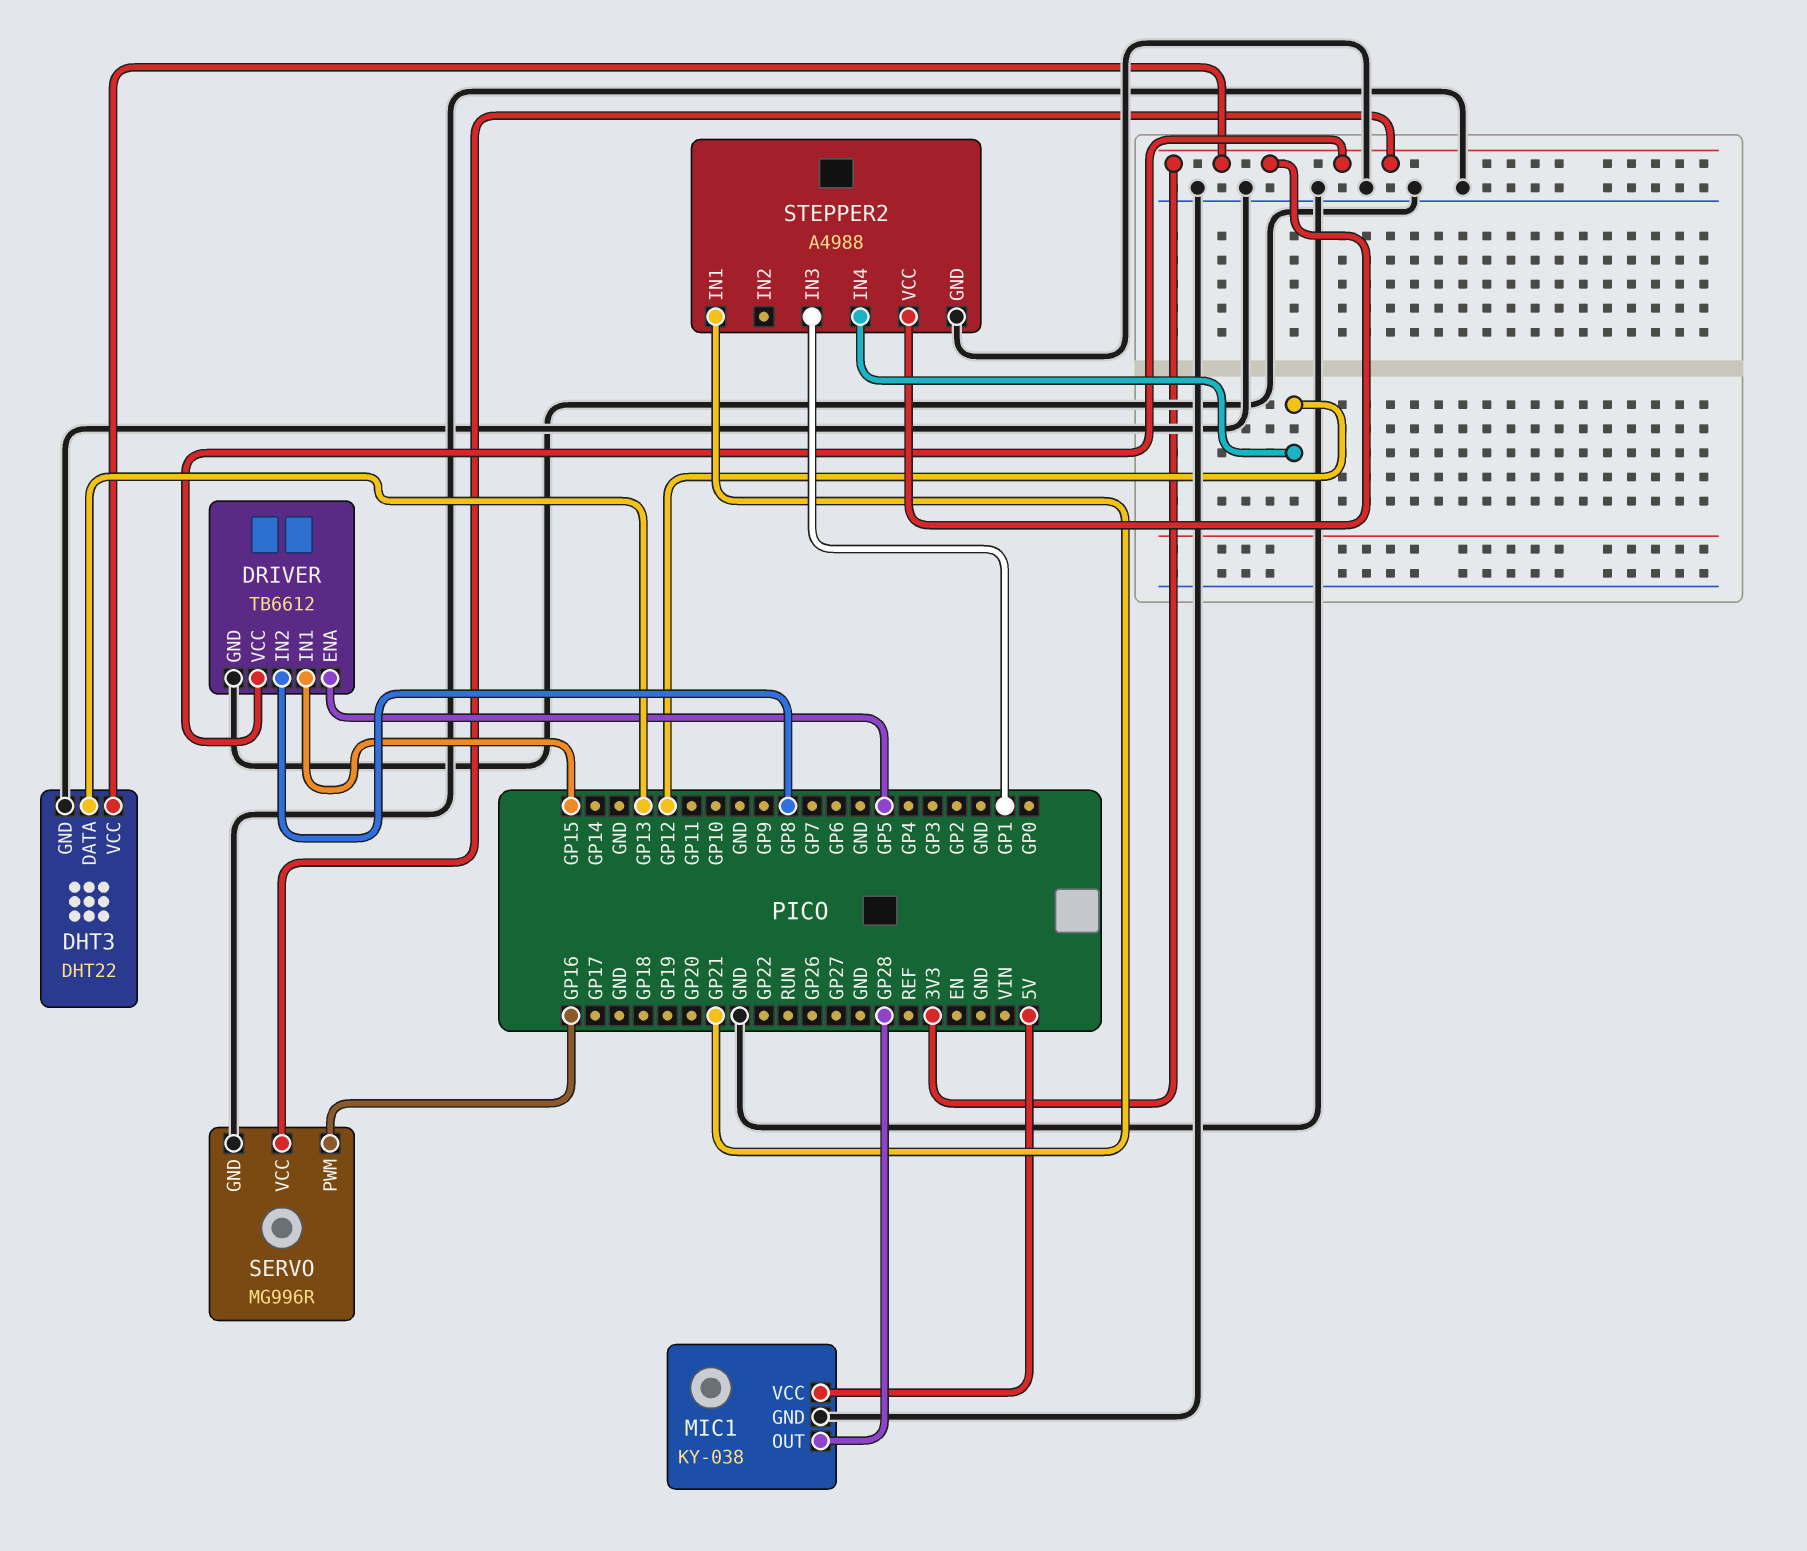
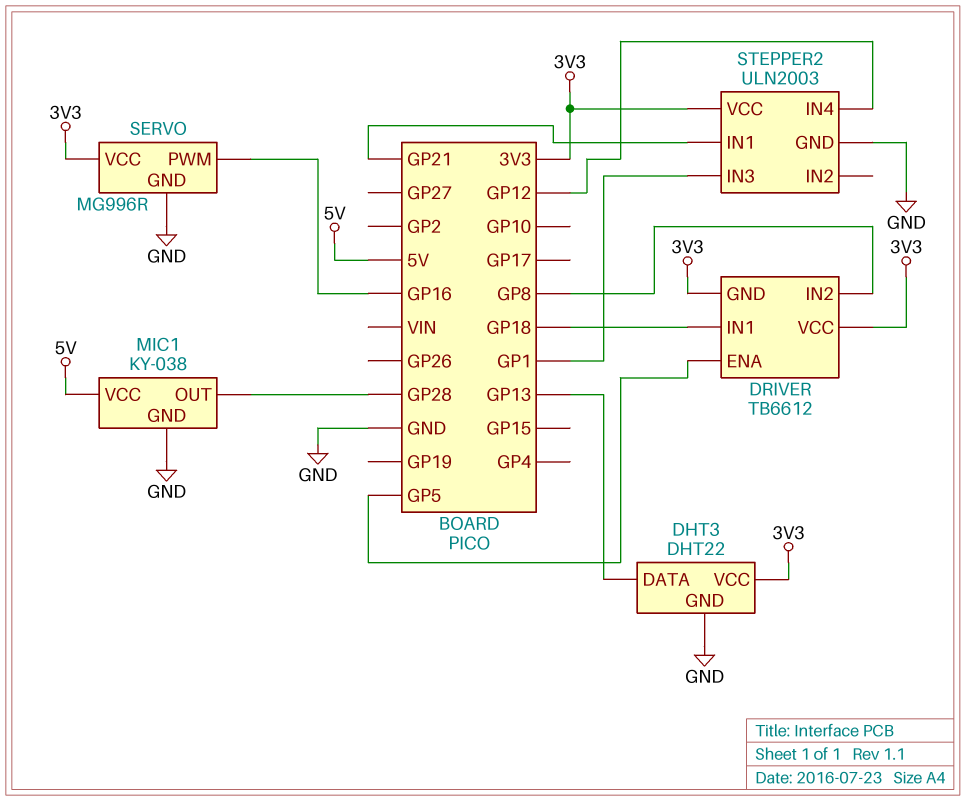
DRIVER pin GND: GND -> 3V3
DRIVER pin IN1: GP15 -> GP18
STEPPER2: A4988 -> ULN2003

